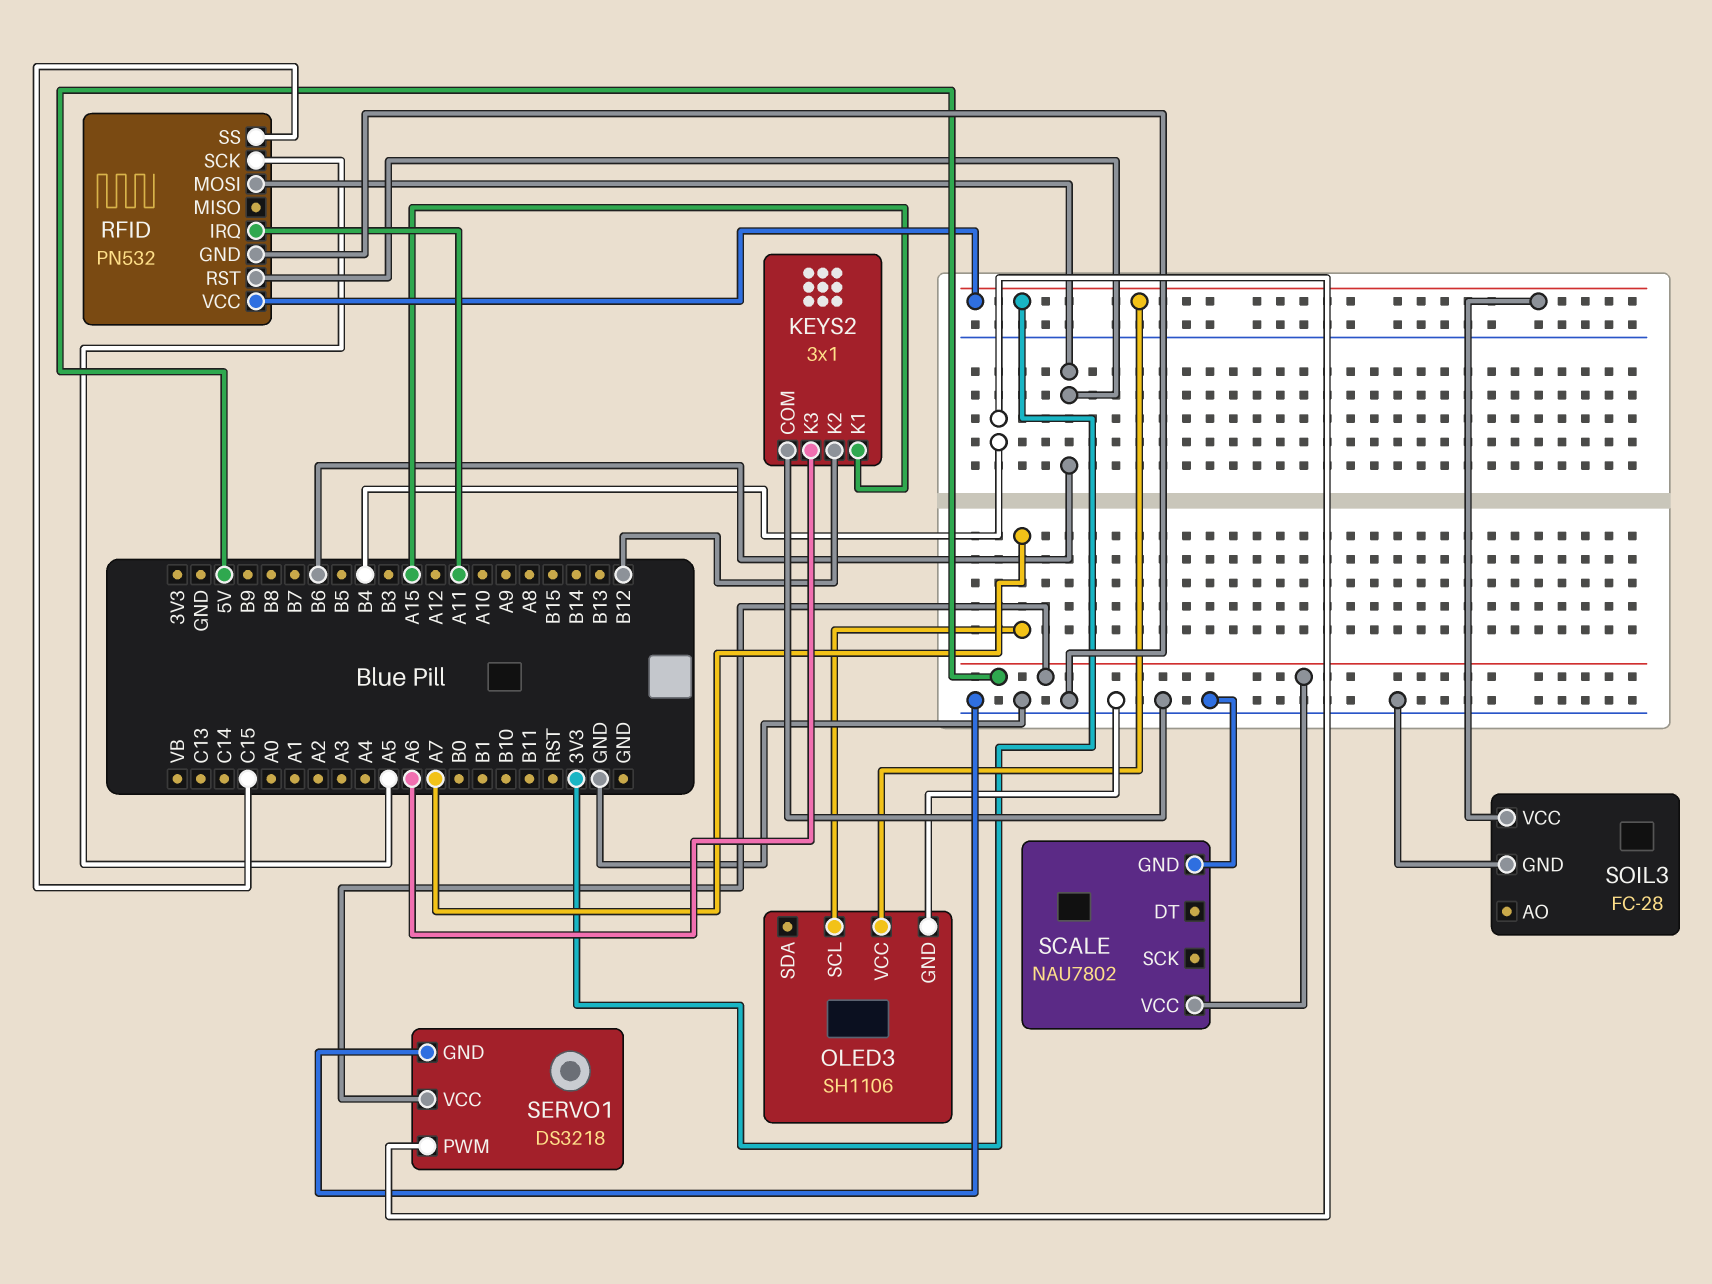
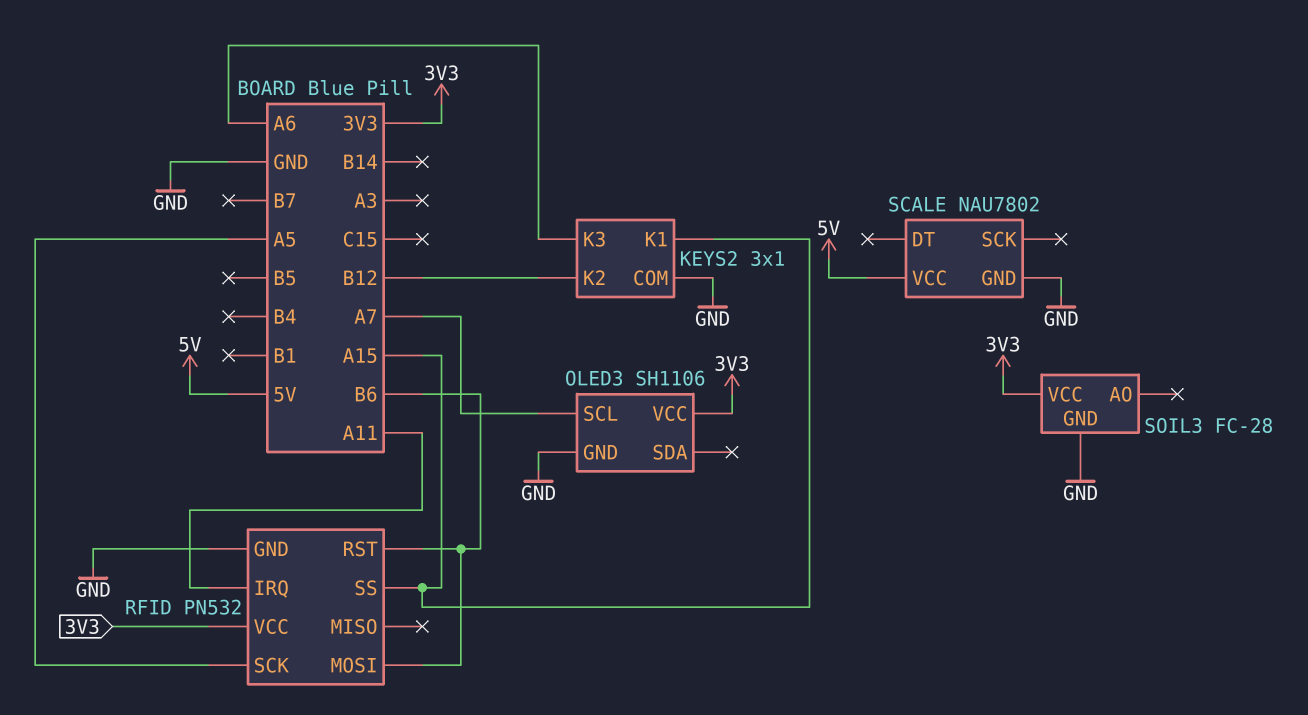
RFID pin SS: C15 -> A15
SERVO1: DS3218 -> none
SERVO1 pin GND: GND -> none
SERVO1 pin PWM: B4 -> none
SERVO1 pin VCC: 5V -> none

